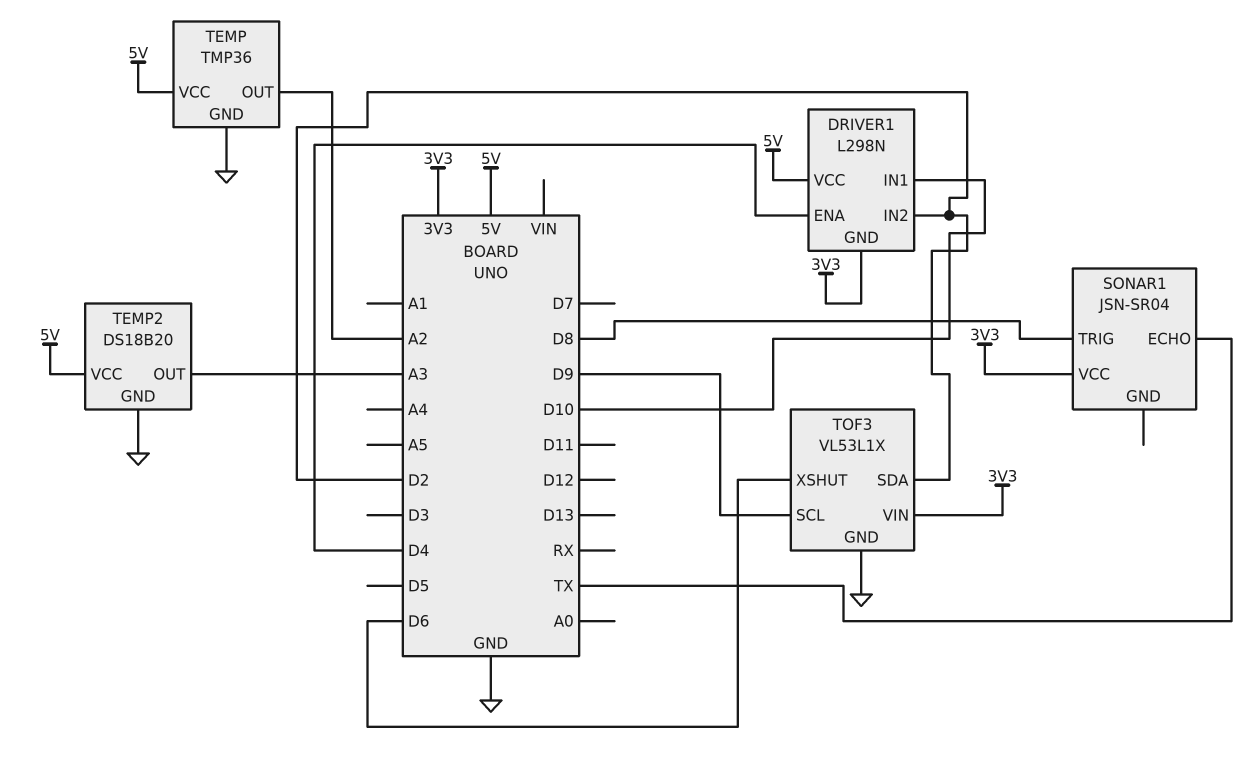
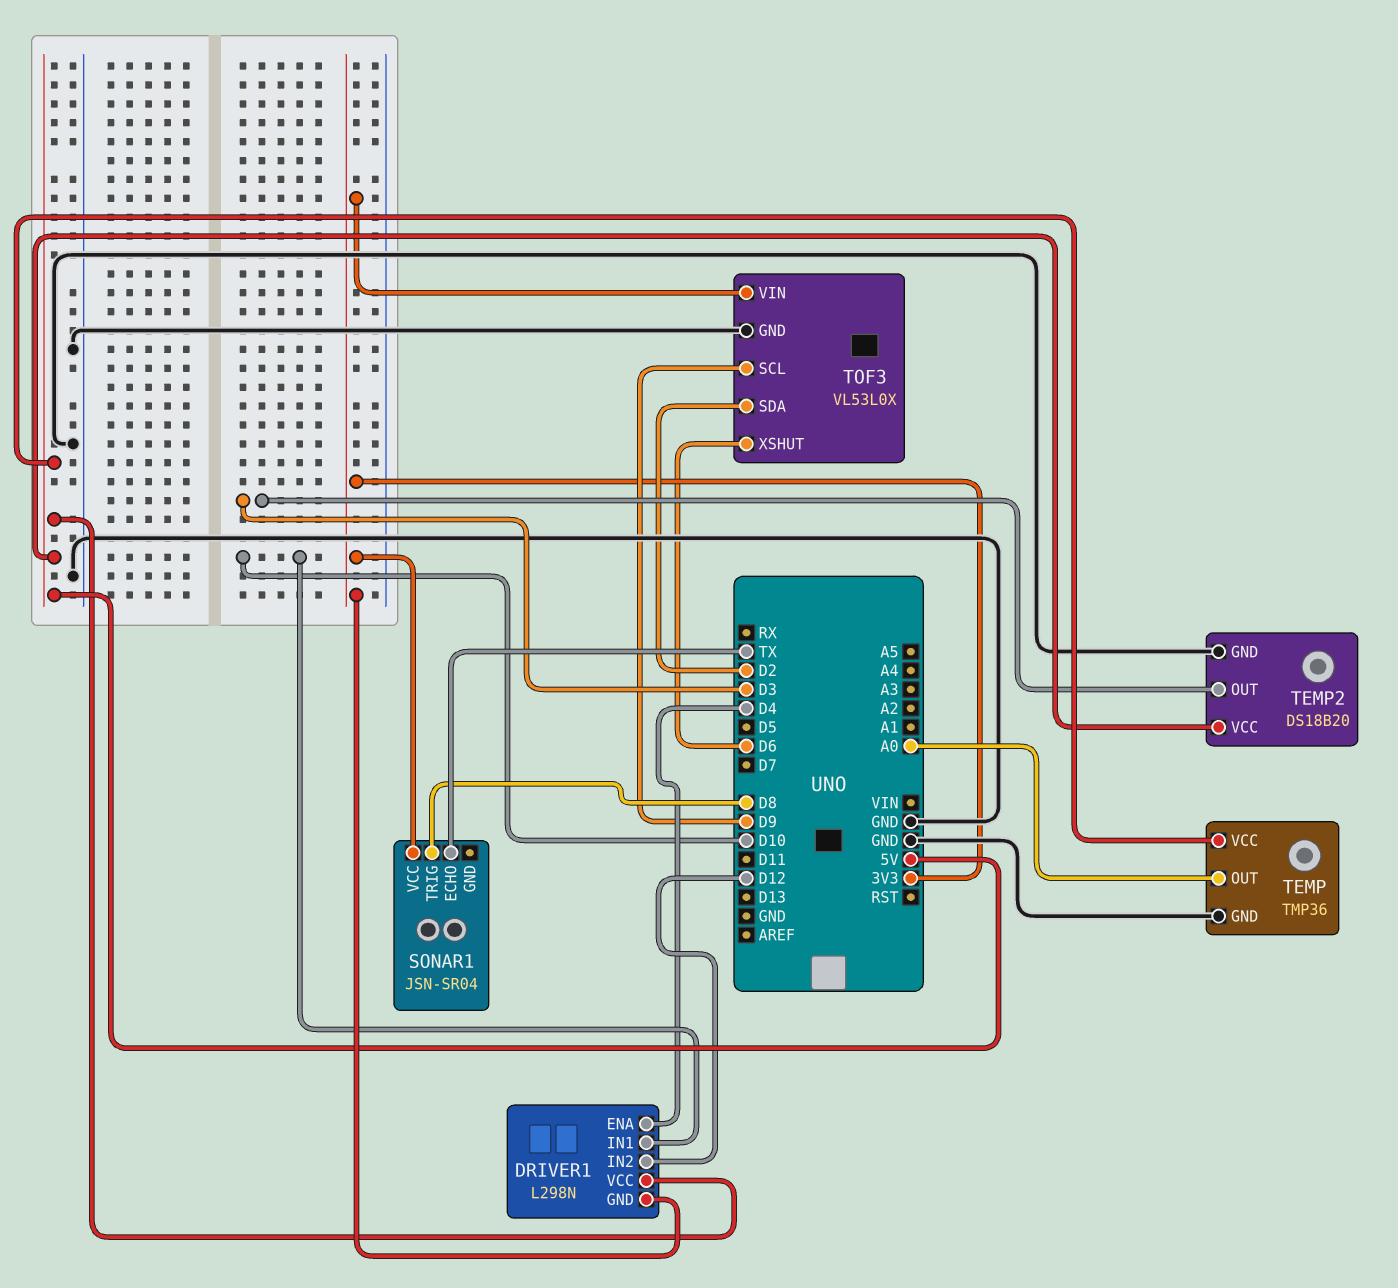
DRIVER1 pin IN2: D2 -> D12
TEMP pin OUT: A2 -> A0
TEMP2 pin OUT: A3 -> D3
TOF3: VL53L1X -> VL53L0X

